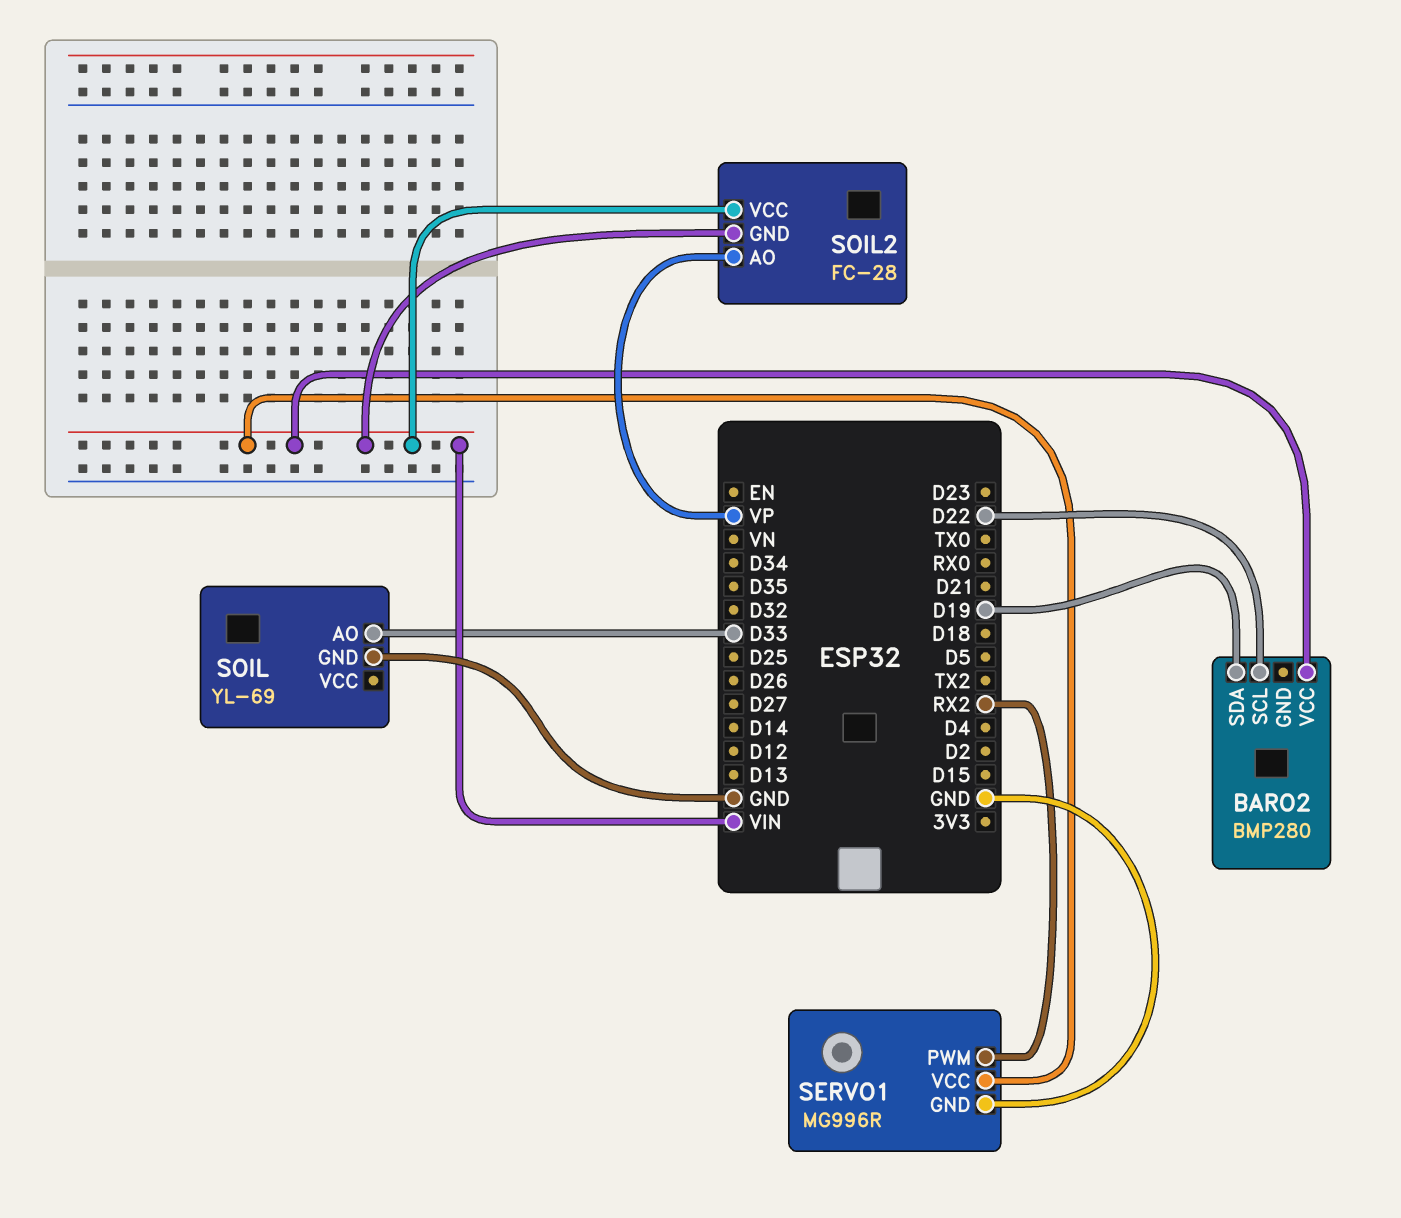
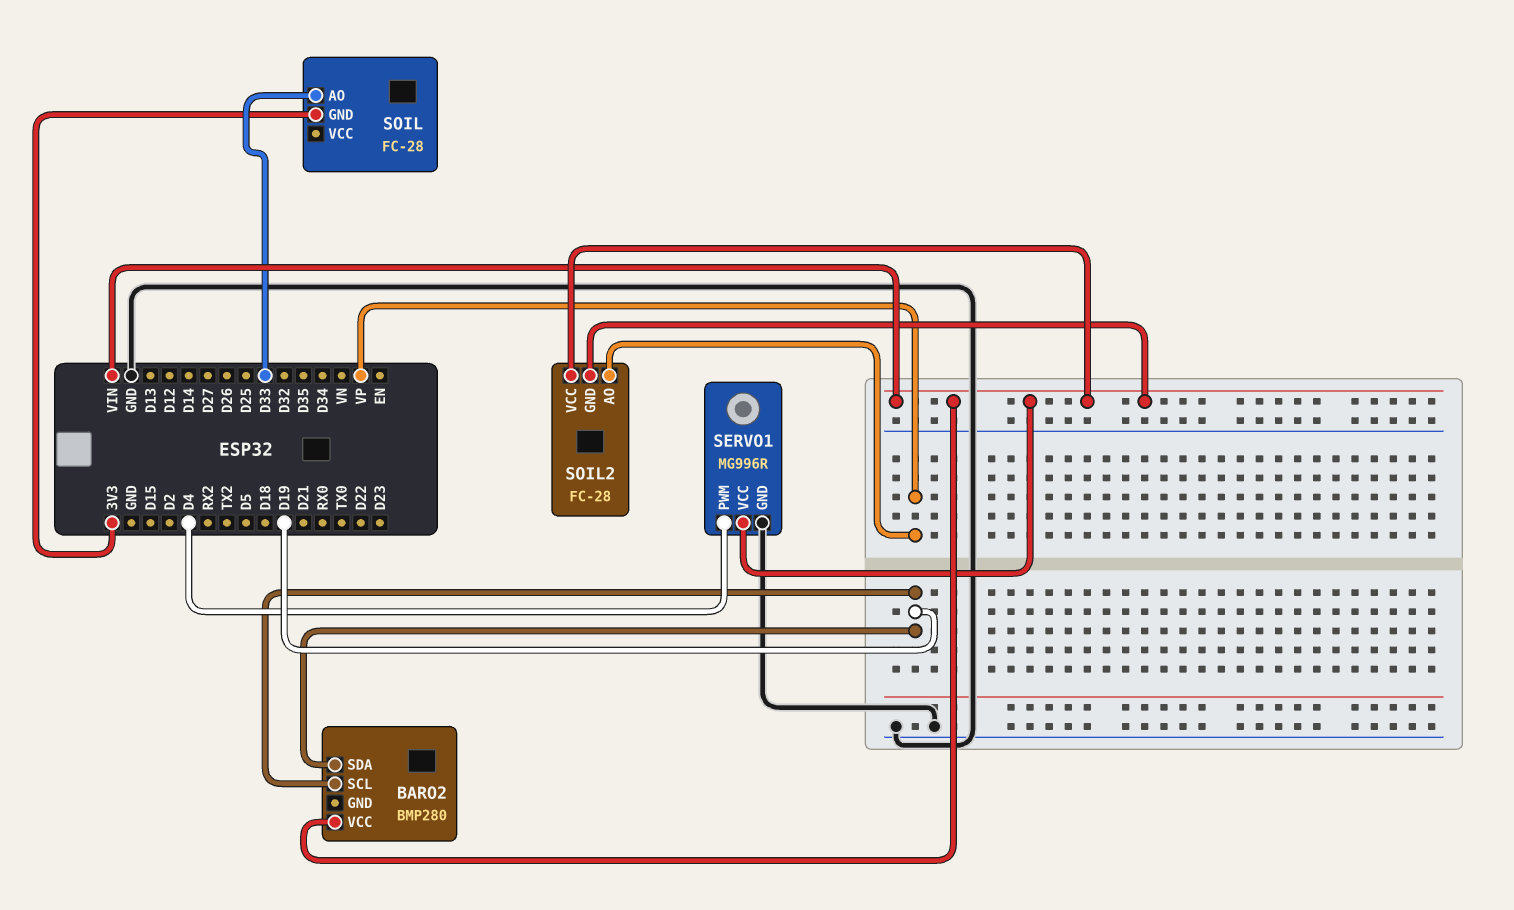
BARO2 pin SCL: D22 -> D19
SERVO1 pin PWM: RX2 -> D4
SOIL: YL-69 -> FC-28
SOIL pin GND: GND -> 3V3

